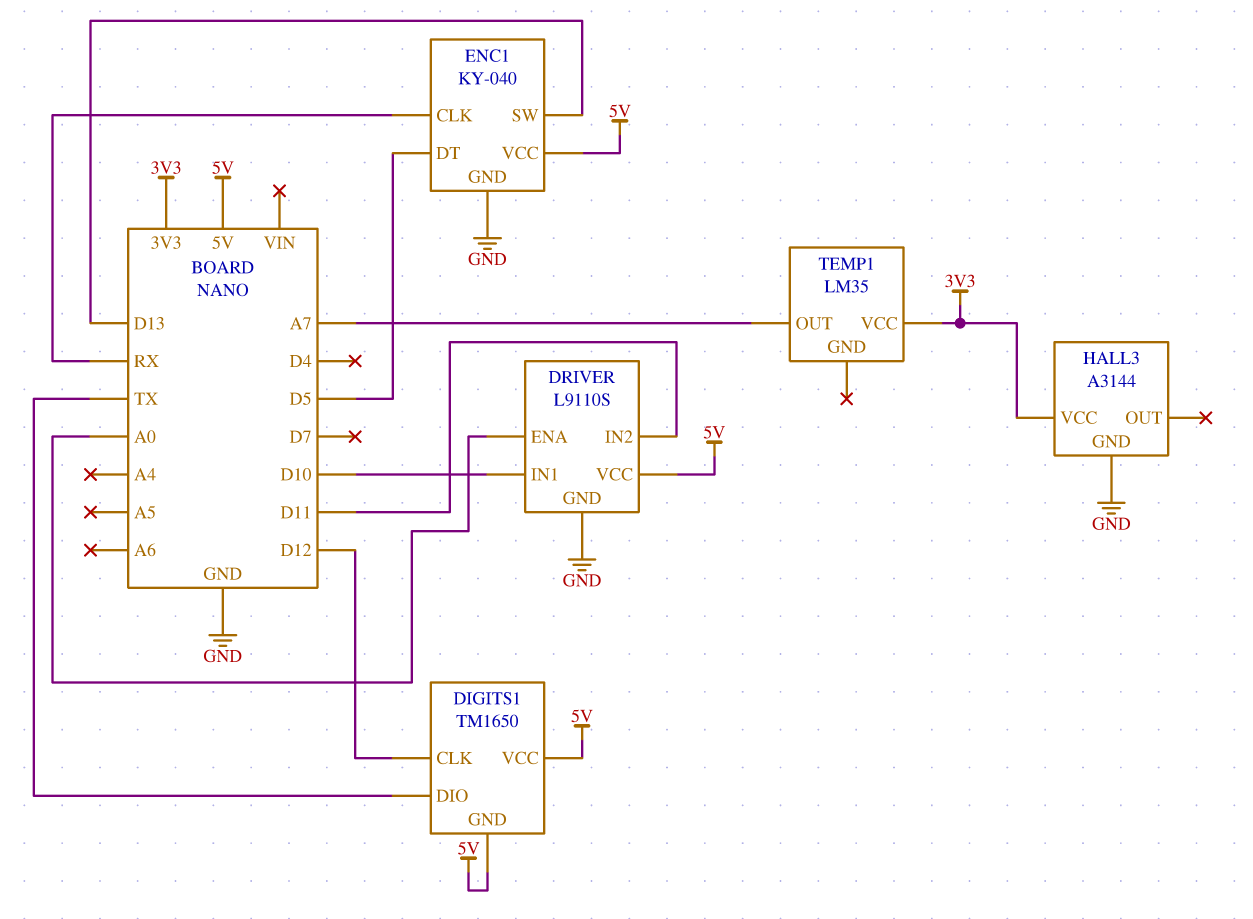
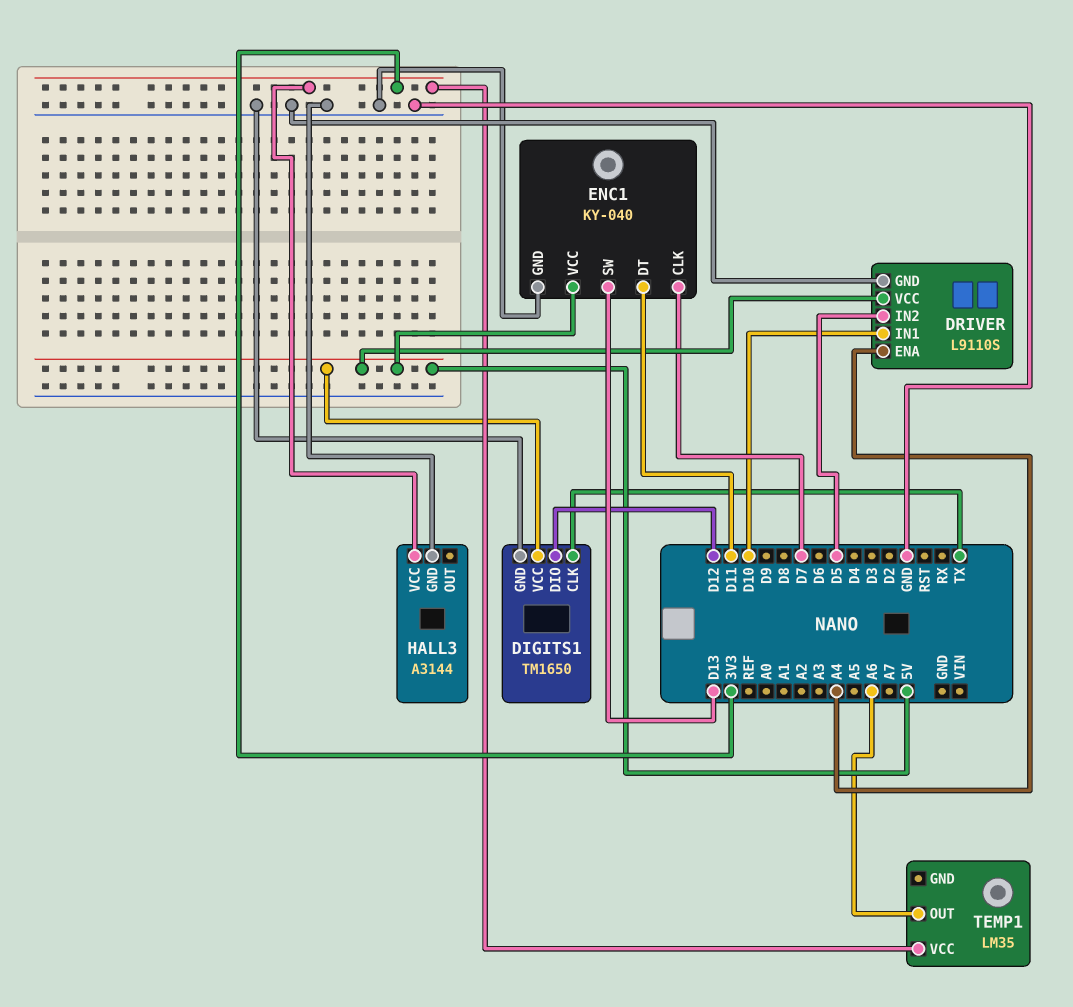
DIGITS1 pin CLK: D12 -> TX
DIGITS1 pin DIO: TX -> D12
DIGITS1 pin GND: 5V -> GND
DRIVER pin ENA: A0 -> A4
DRIVER pin IN2: D11 -> D5
ENC1 pin CLK: RX -> D7
ENC1 pin DT: D5 -> D11
TEMP1 pin OUT: A7 -> A6

